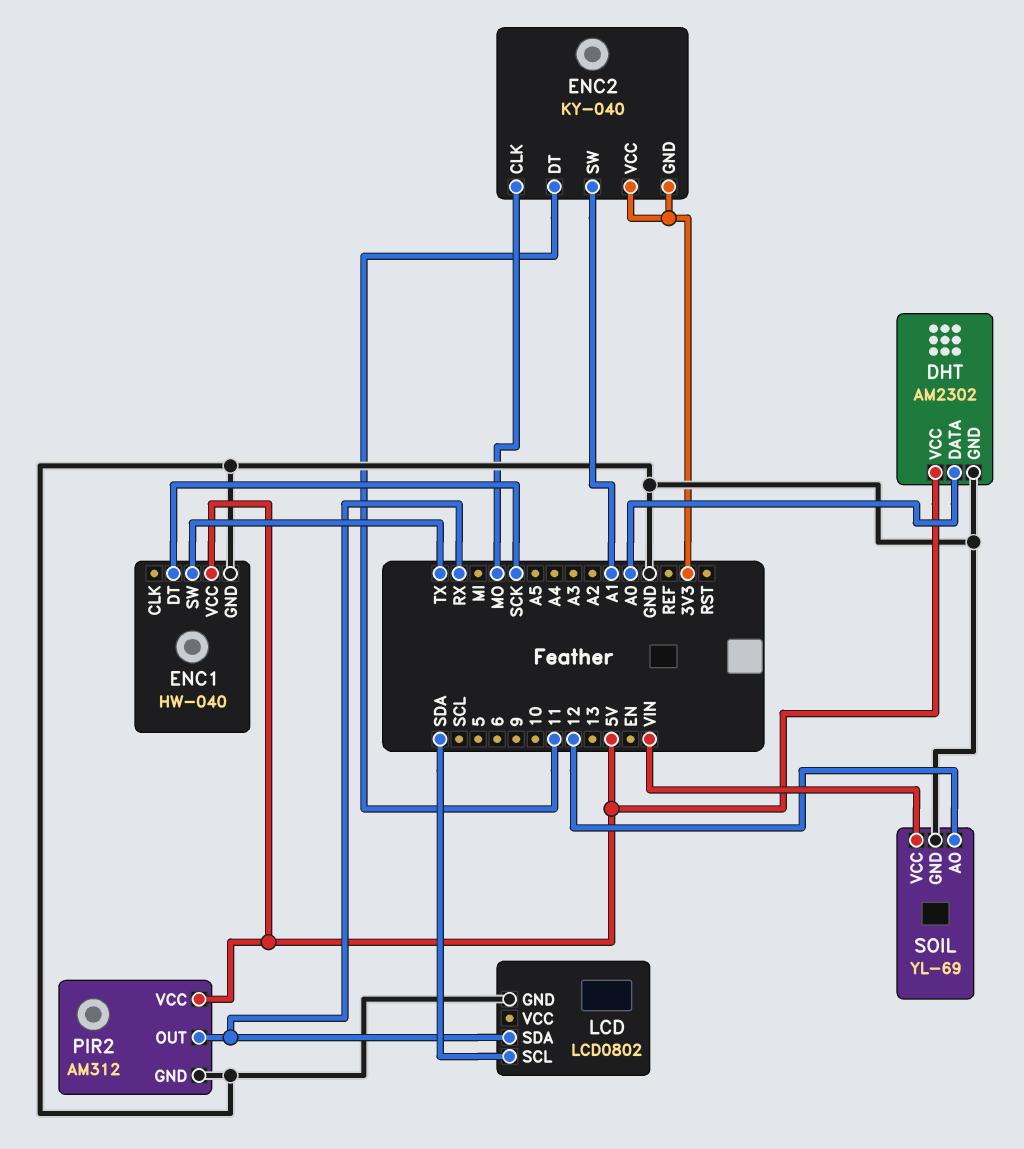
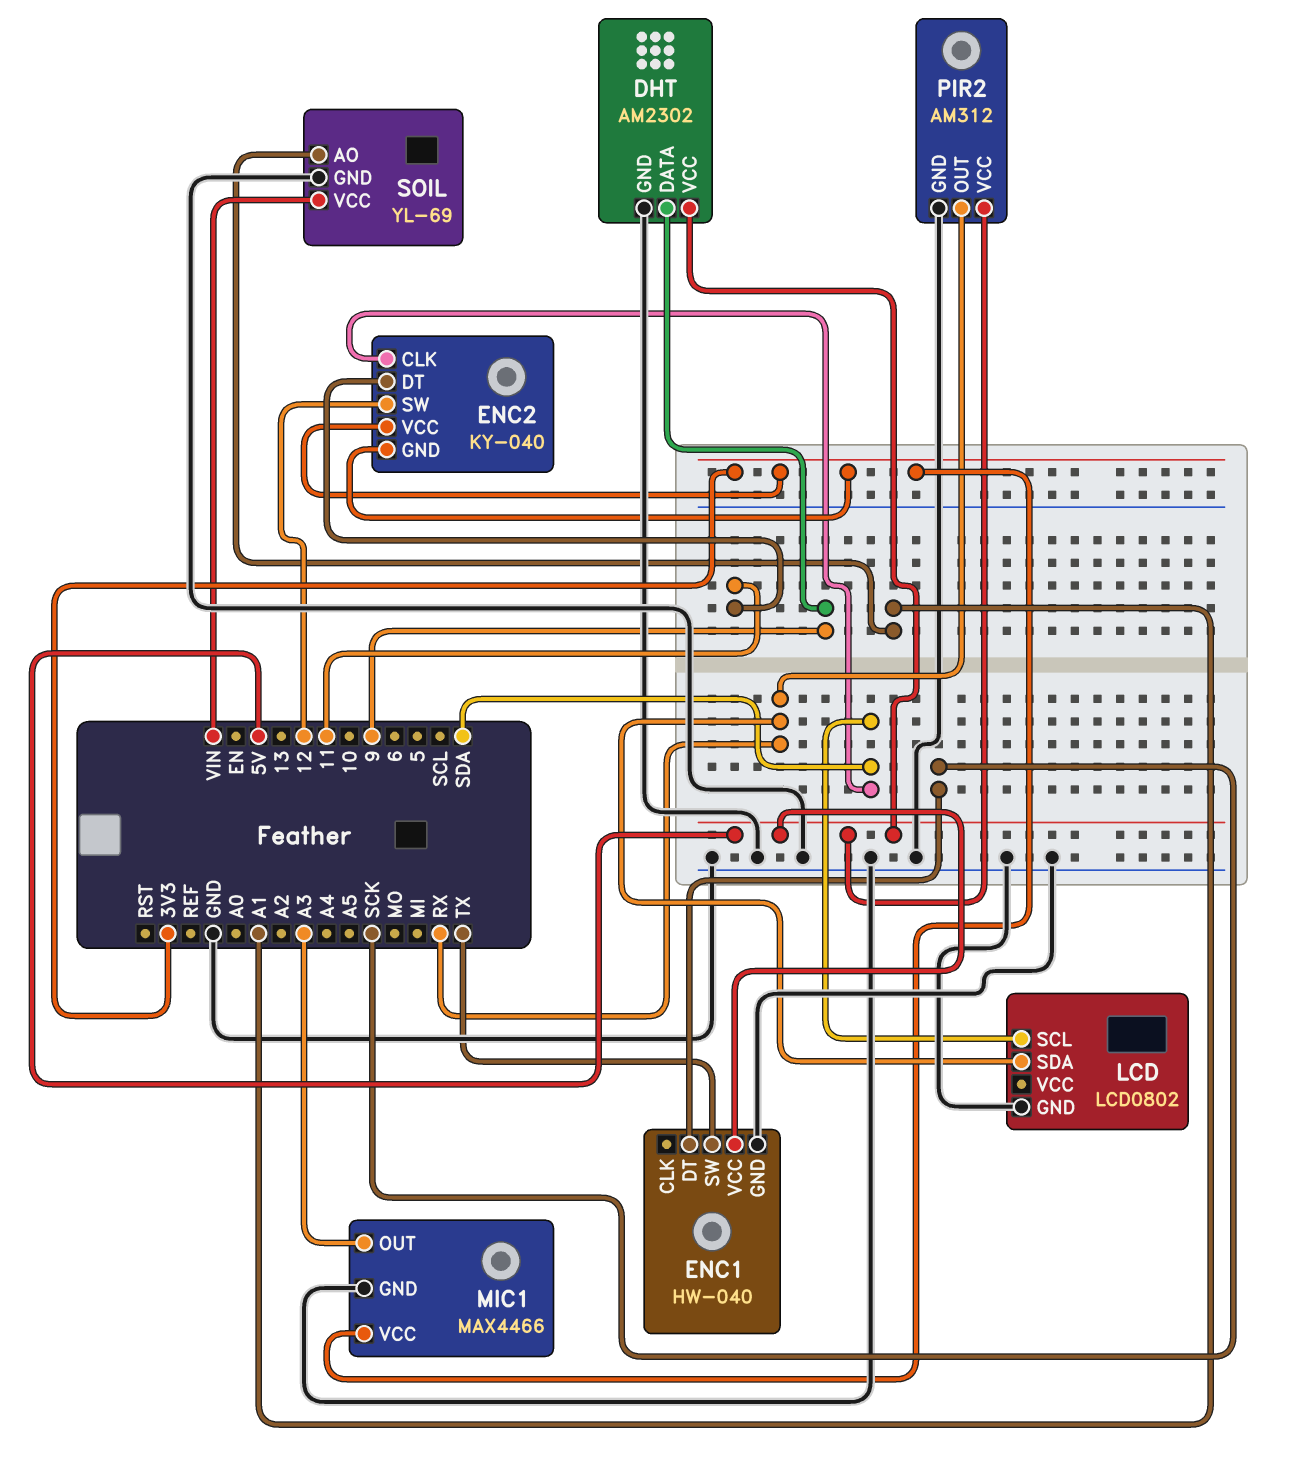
DHT pin DATA: A0 -> 9
ENC2 pin CLK: MO -> SDA
ENC2 pin SW: A1 -> 12
MIC1: none -> MAX4466
MIC1 pin GND: none -> GND
MIC1 pin OUT: none -> A3
MIC1 pin VCC: none -> 3V3
SOIL pin AO: 12 -> A1

